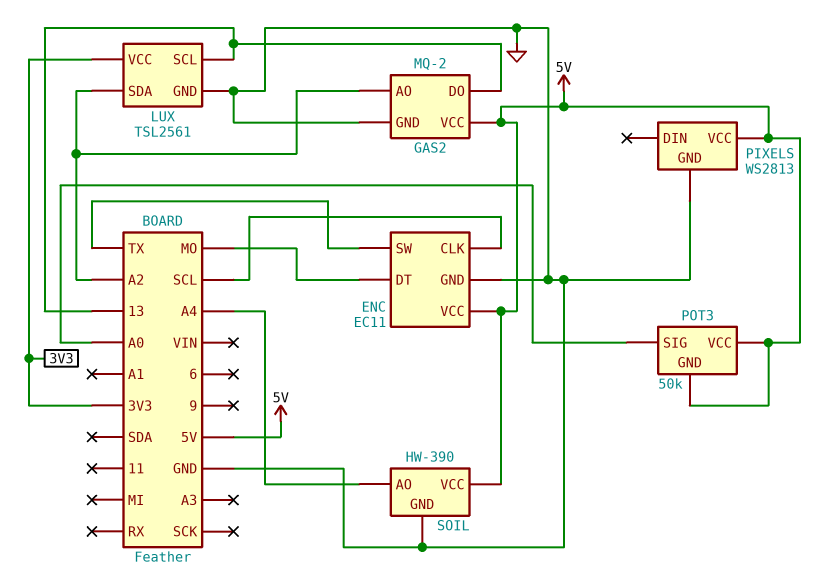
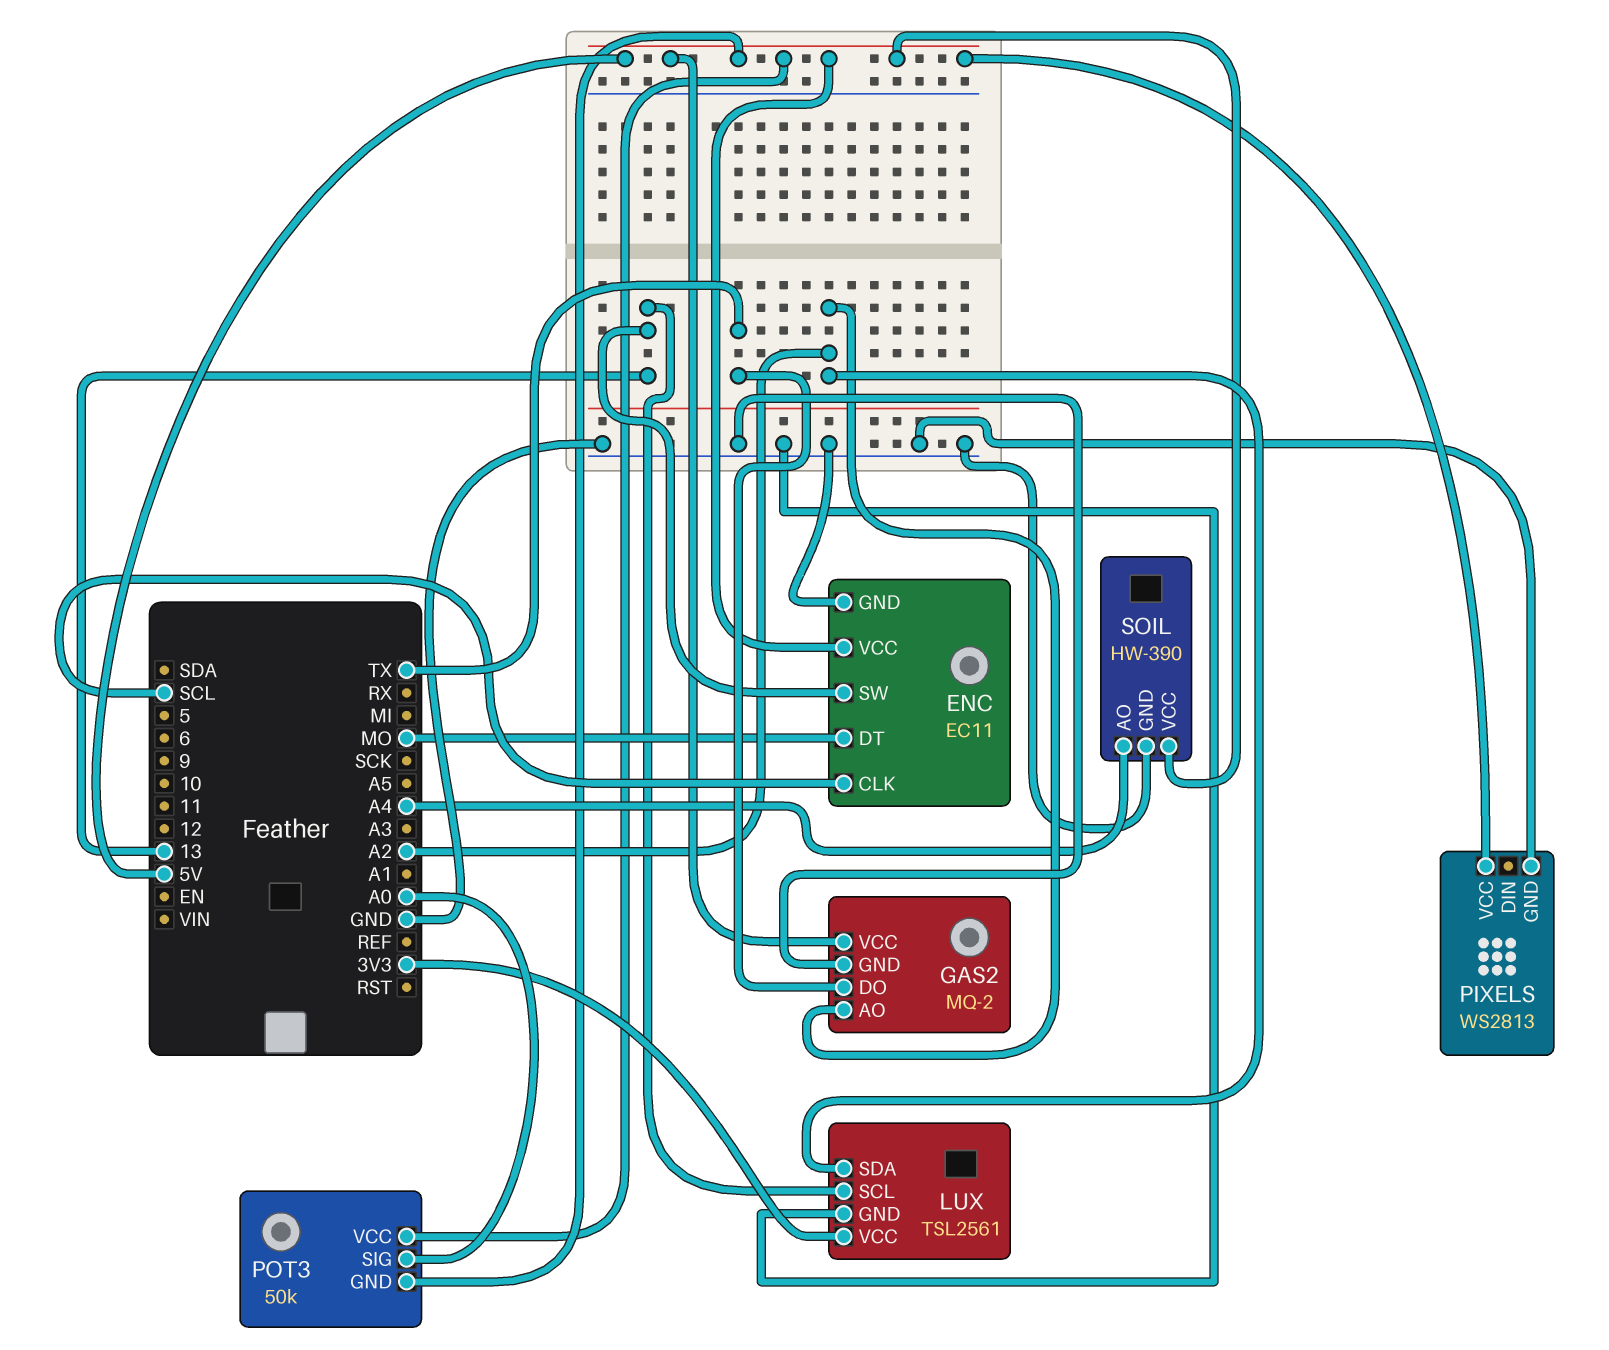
ENC pin SW: TX -> 13
GAS2 pin DO: 13 -> TX

